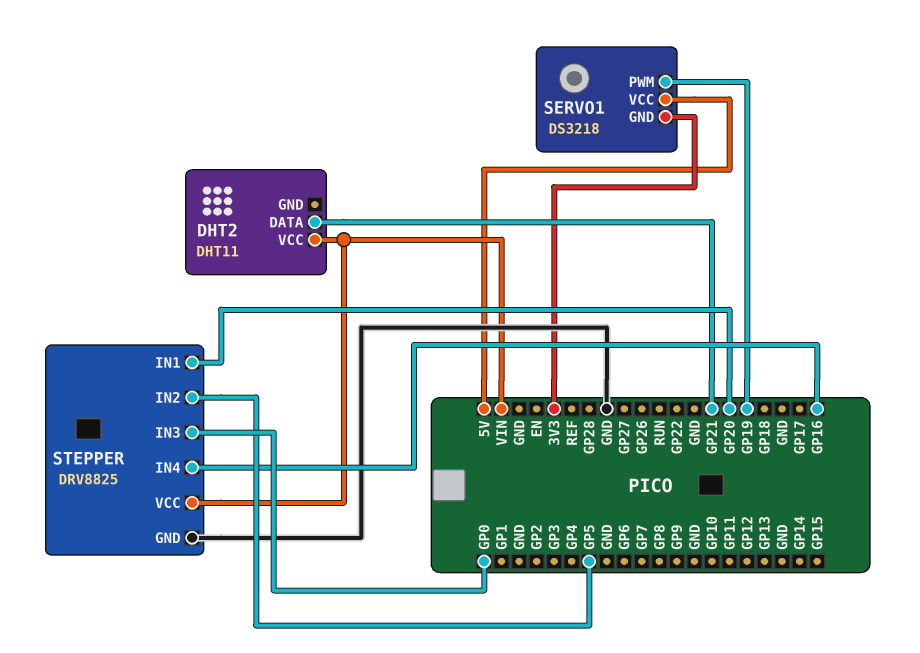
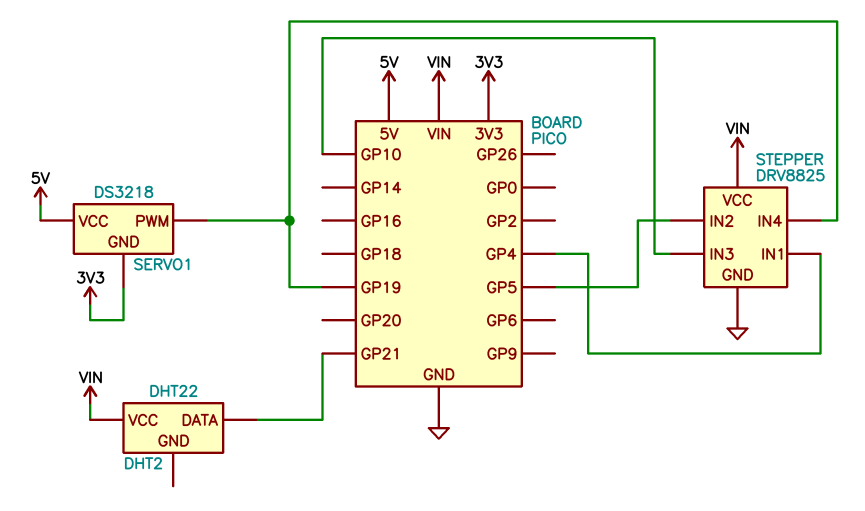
DHT2: DHT11 -> DHT22
STEPPER pin IN1: GP20 -> GP4
STEPPER pin IN3: GP0 -> GP10
STEPPER pin IN4: GP16 -> GP19

